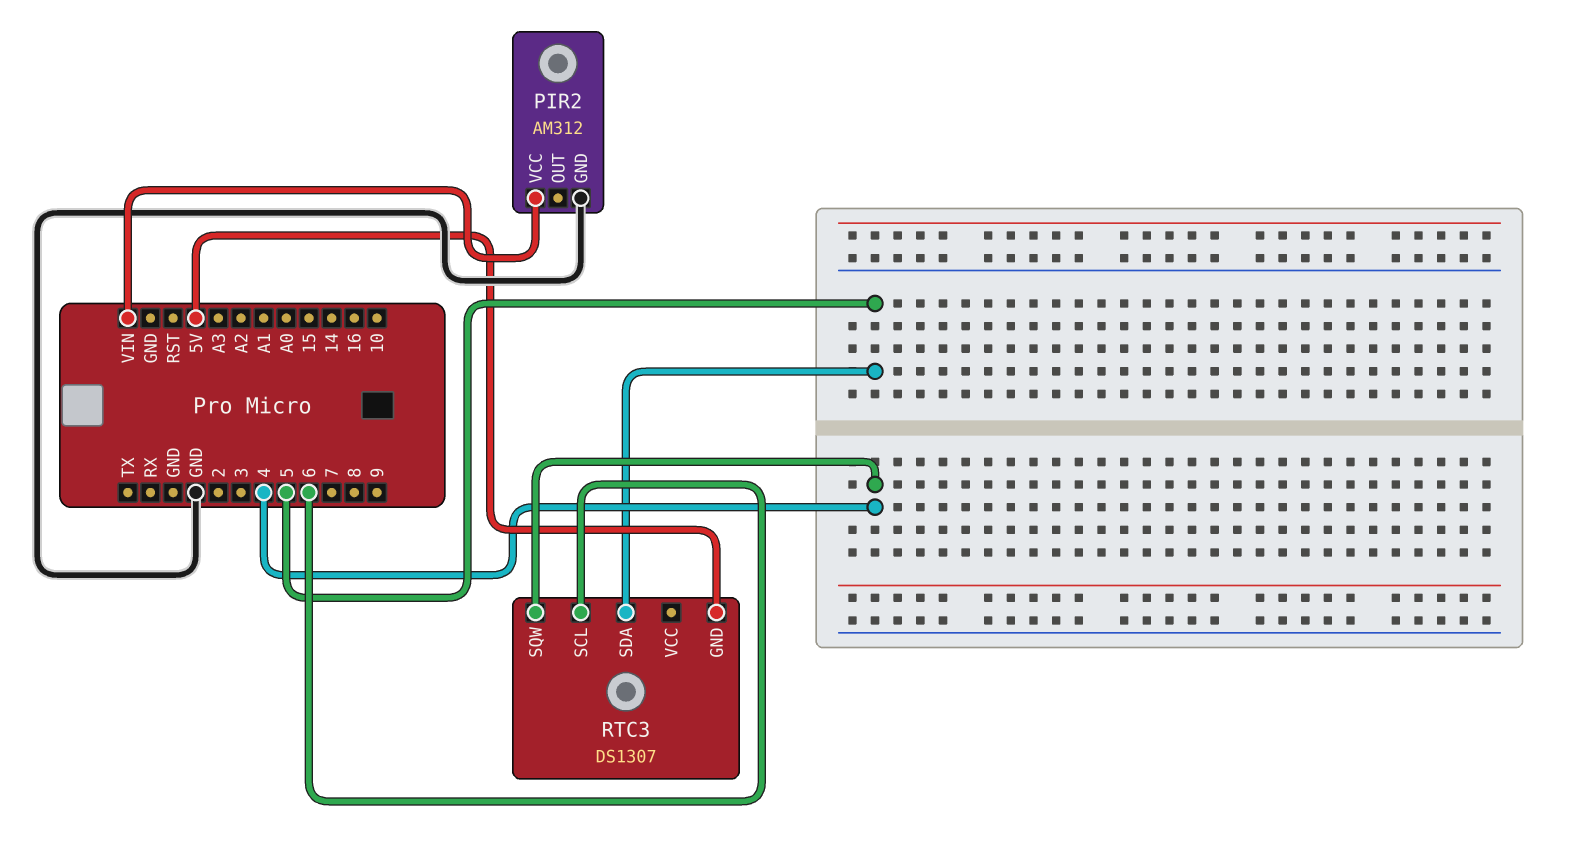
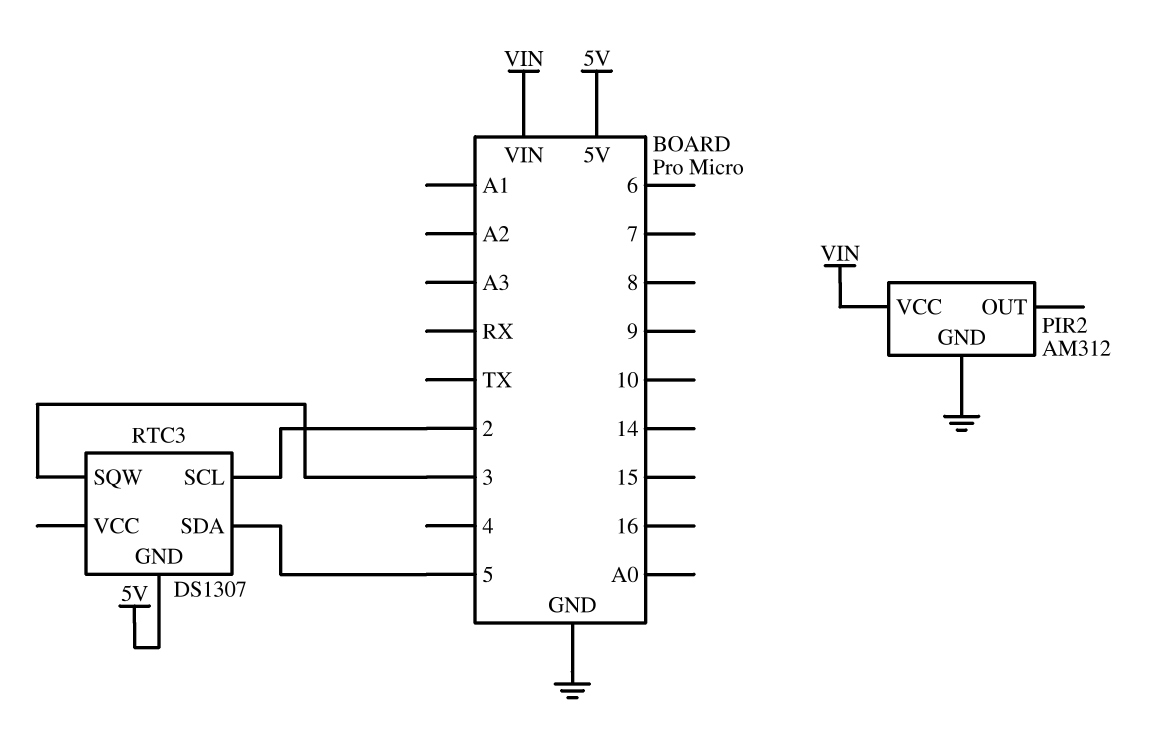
RTC3 pin SCL: 6 -> 2
RTC3 pin SQW: 4 -> 3

